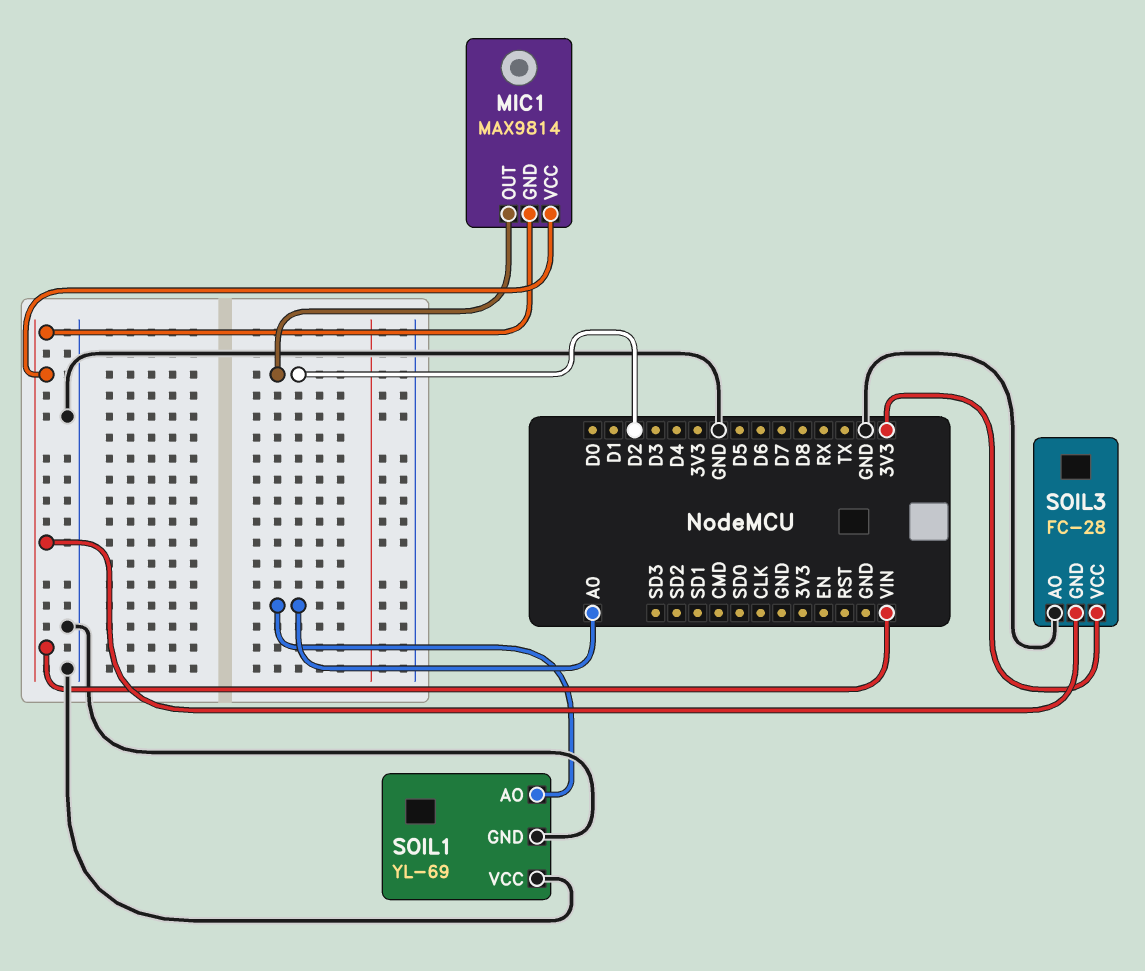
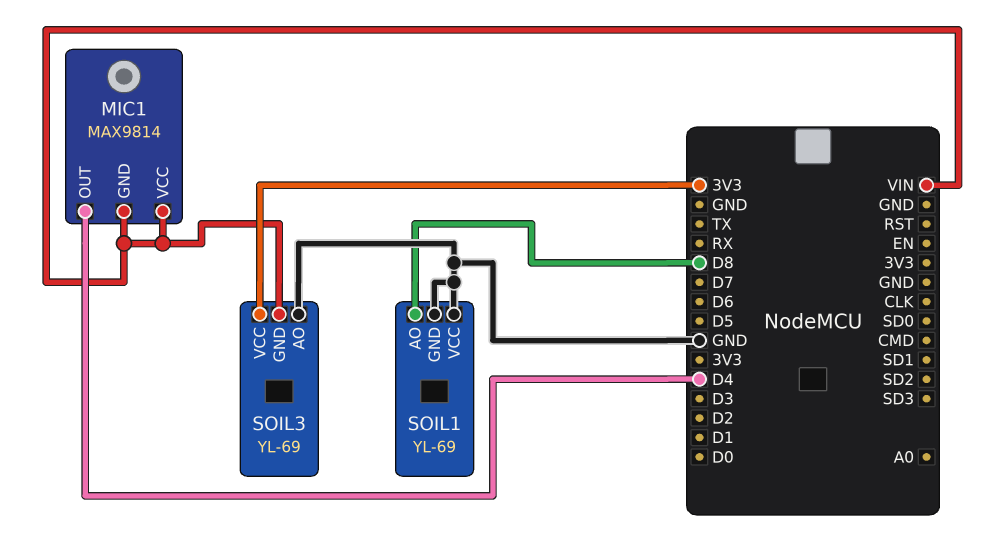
MIC1 pin OUT: D2 -> D4
SOIL1 pin AO: A0 -> D8
SOIL3: FC-28 -> YL-69

